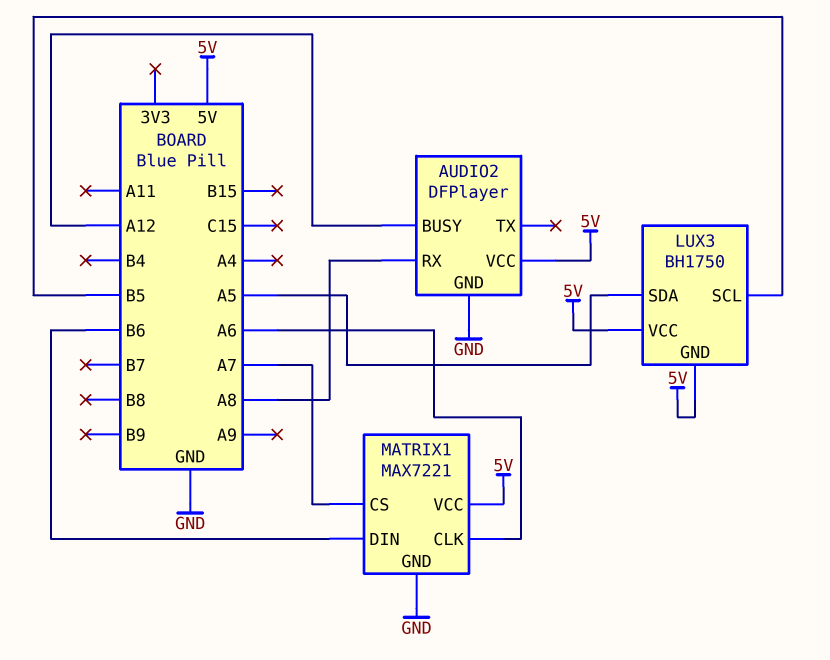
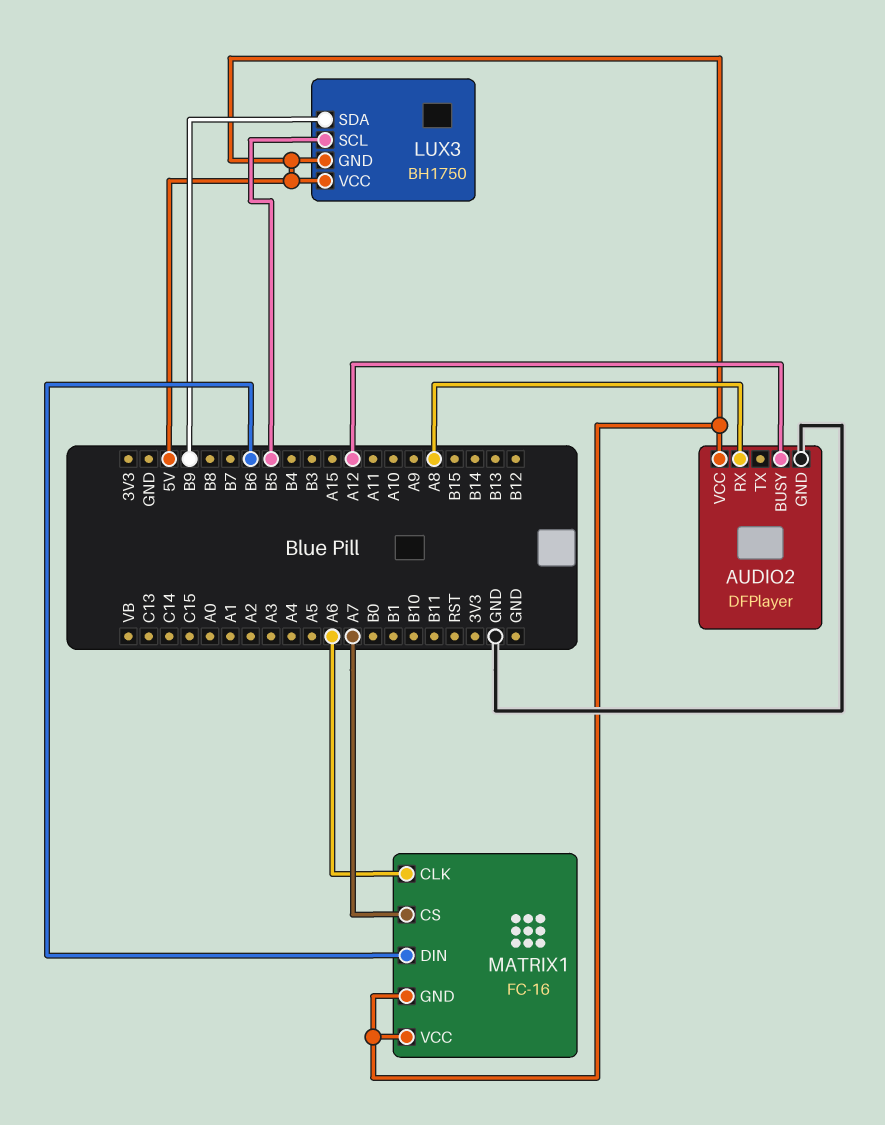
LUX3 pin SDA: A5 -> B9
MATRIX1: MAX7221 -> FC-16
MATRIX1 pin GND: GND -> 5V

